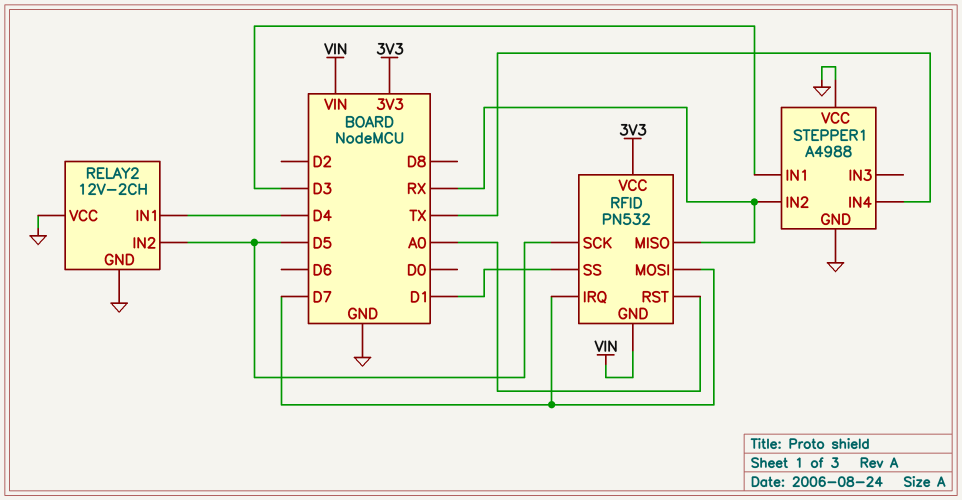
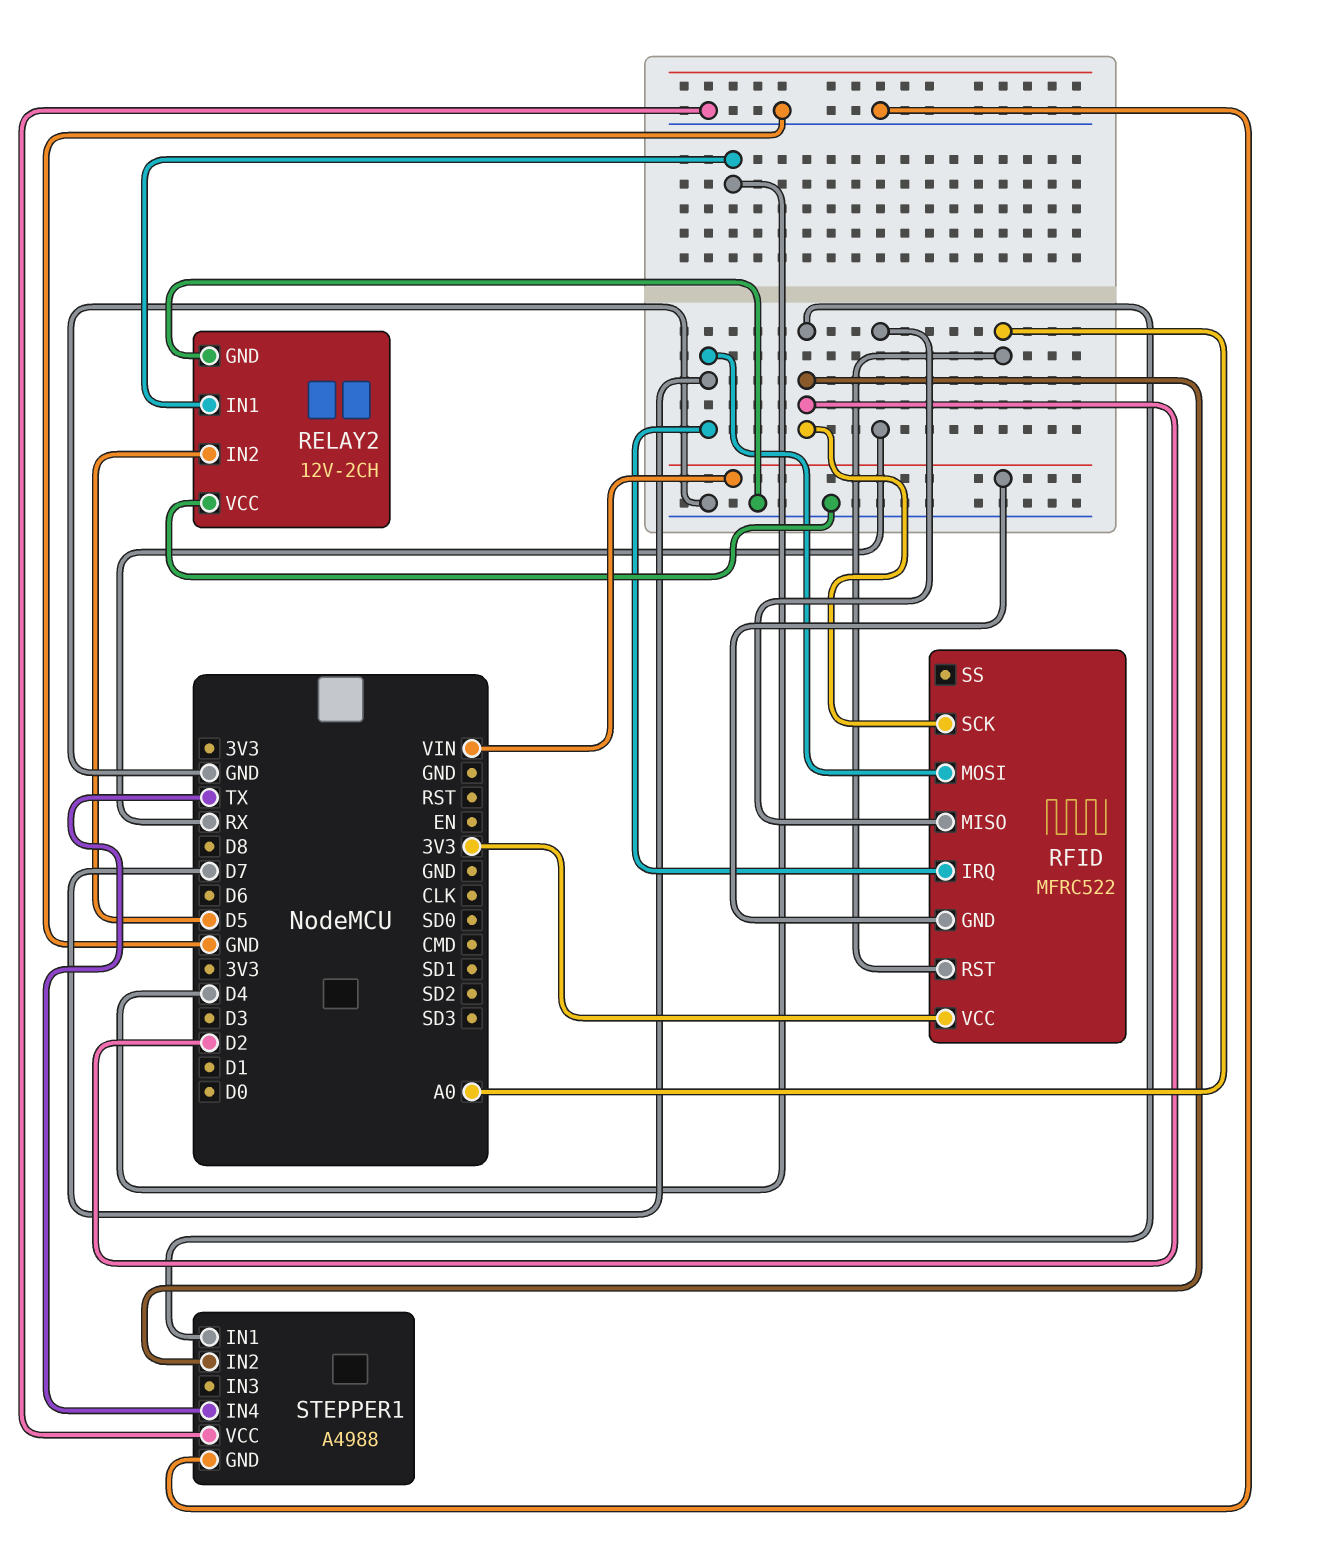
RFID: PN532 -> MFRC522
RFID pin SCK: D5 -> D2
RFID pin SS: D1 -> none
STEPPER1 pin IN1: D3 -> D2
STEPPER1 pin IN2: RX -> D2

